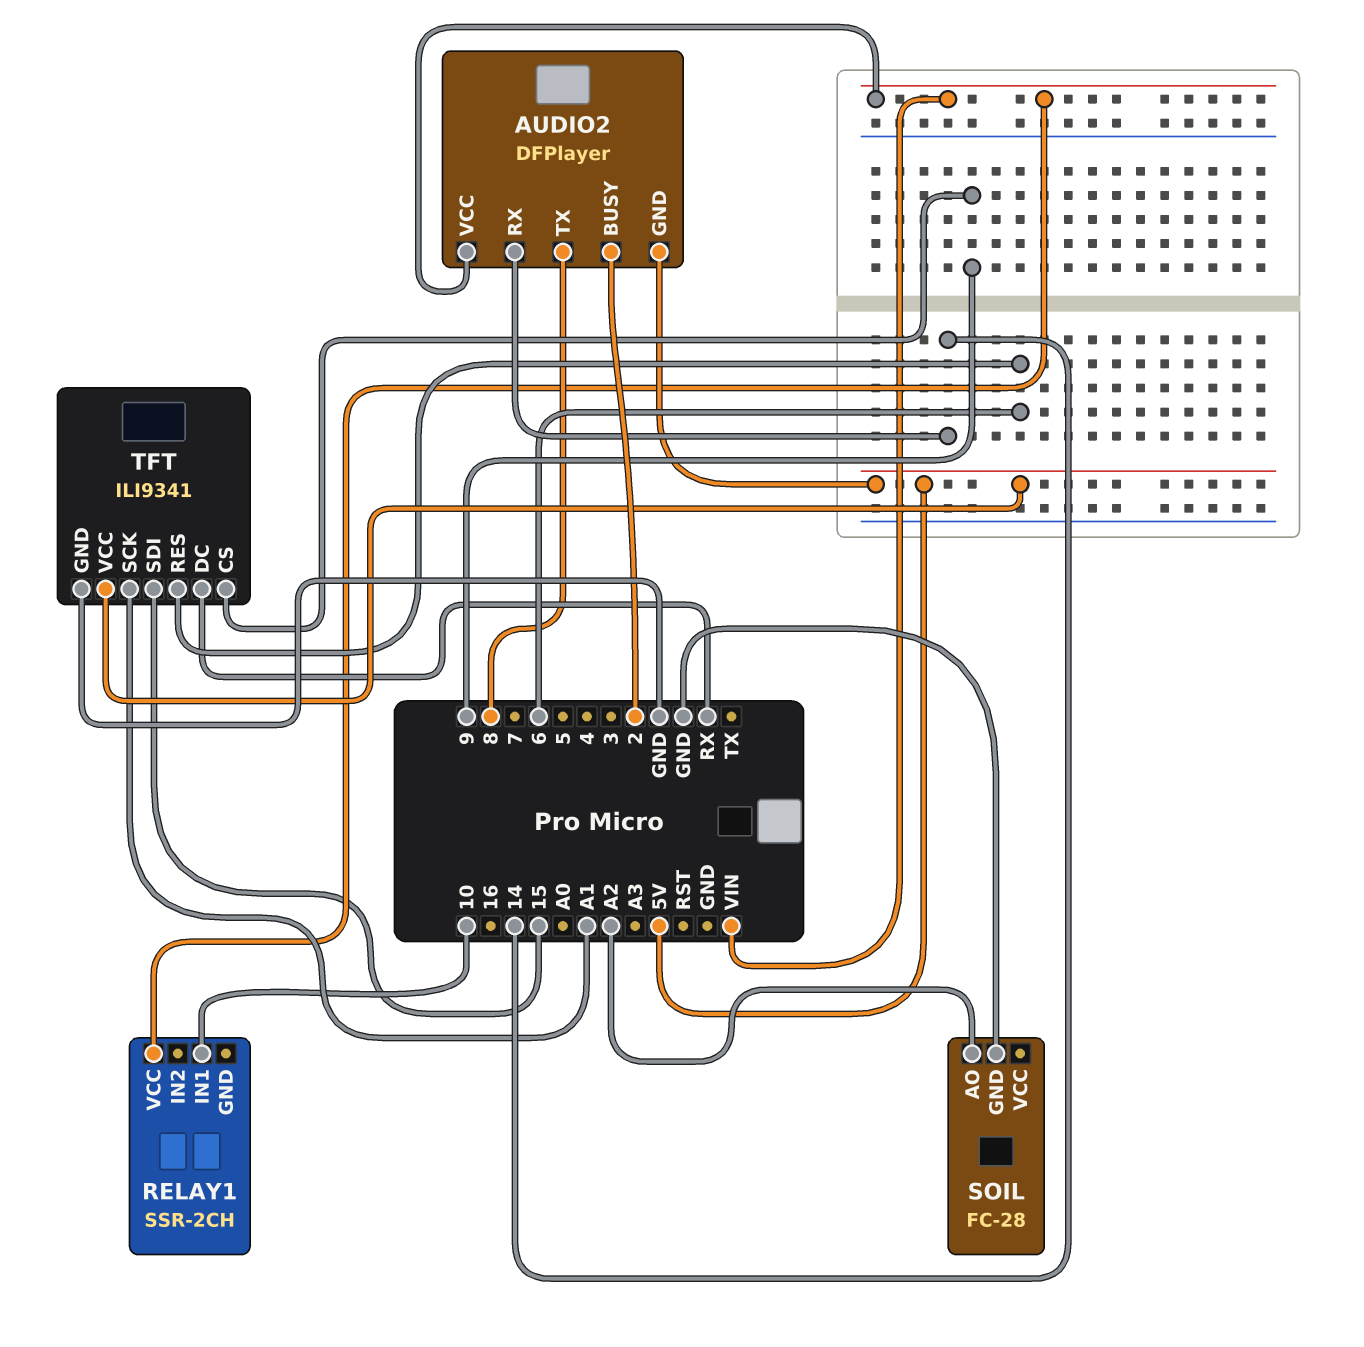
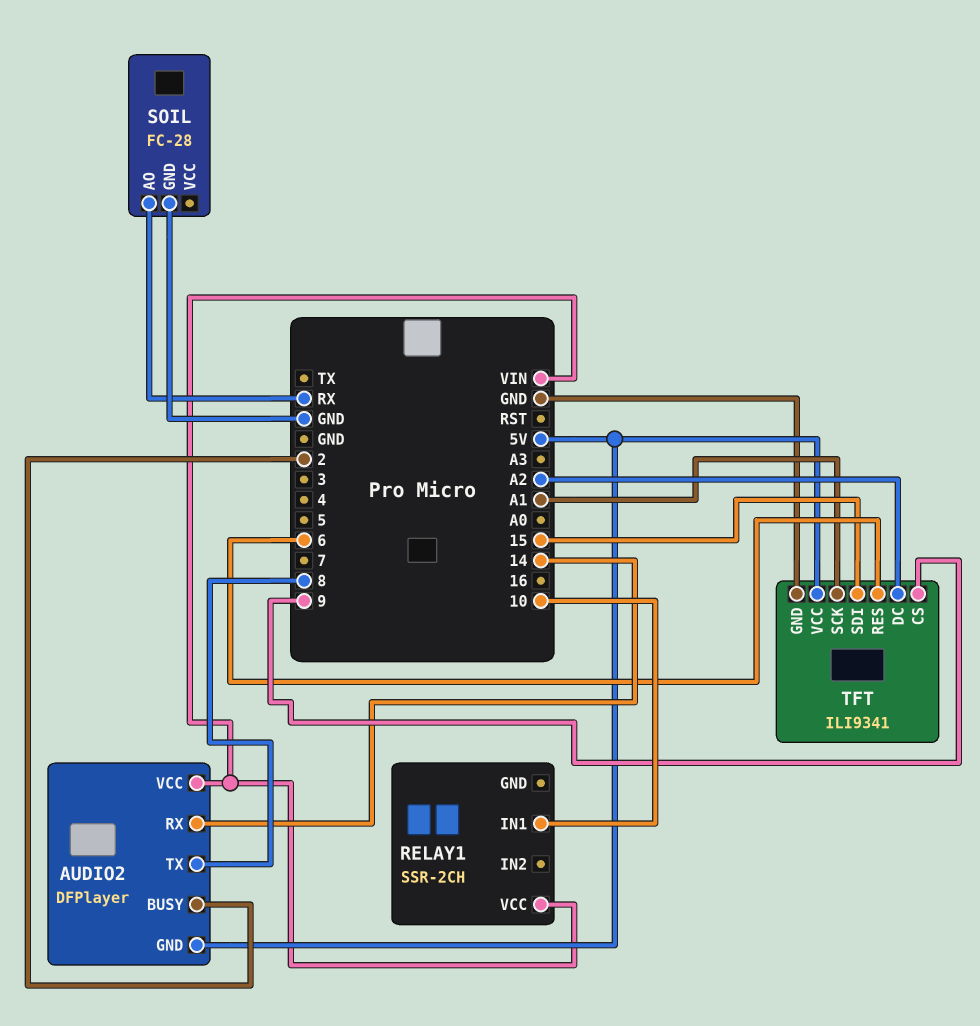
SOIL pin AO: A2 -> RX
TFT pin DC: RX -> A2

